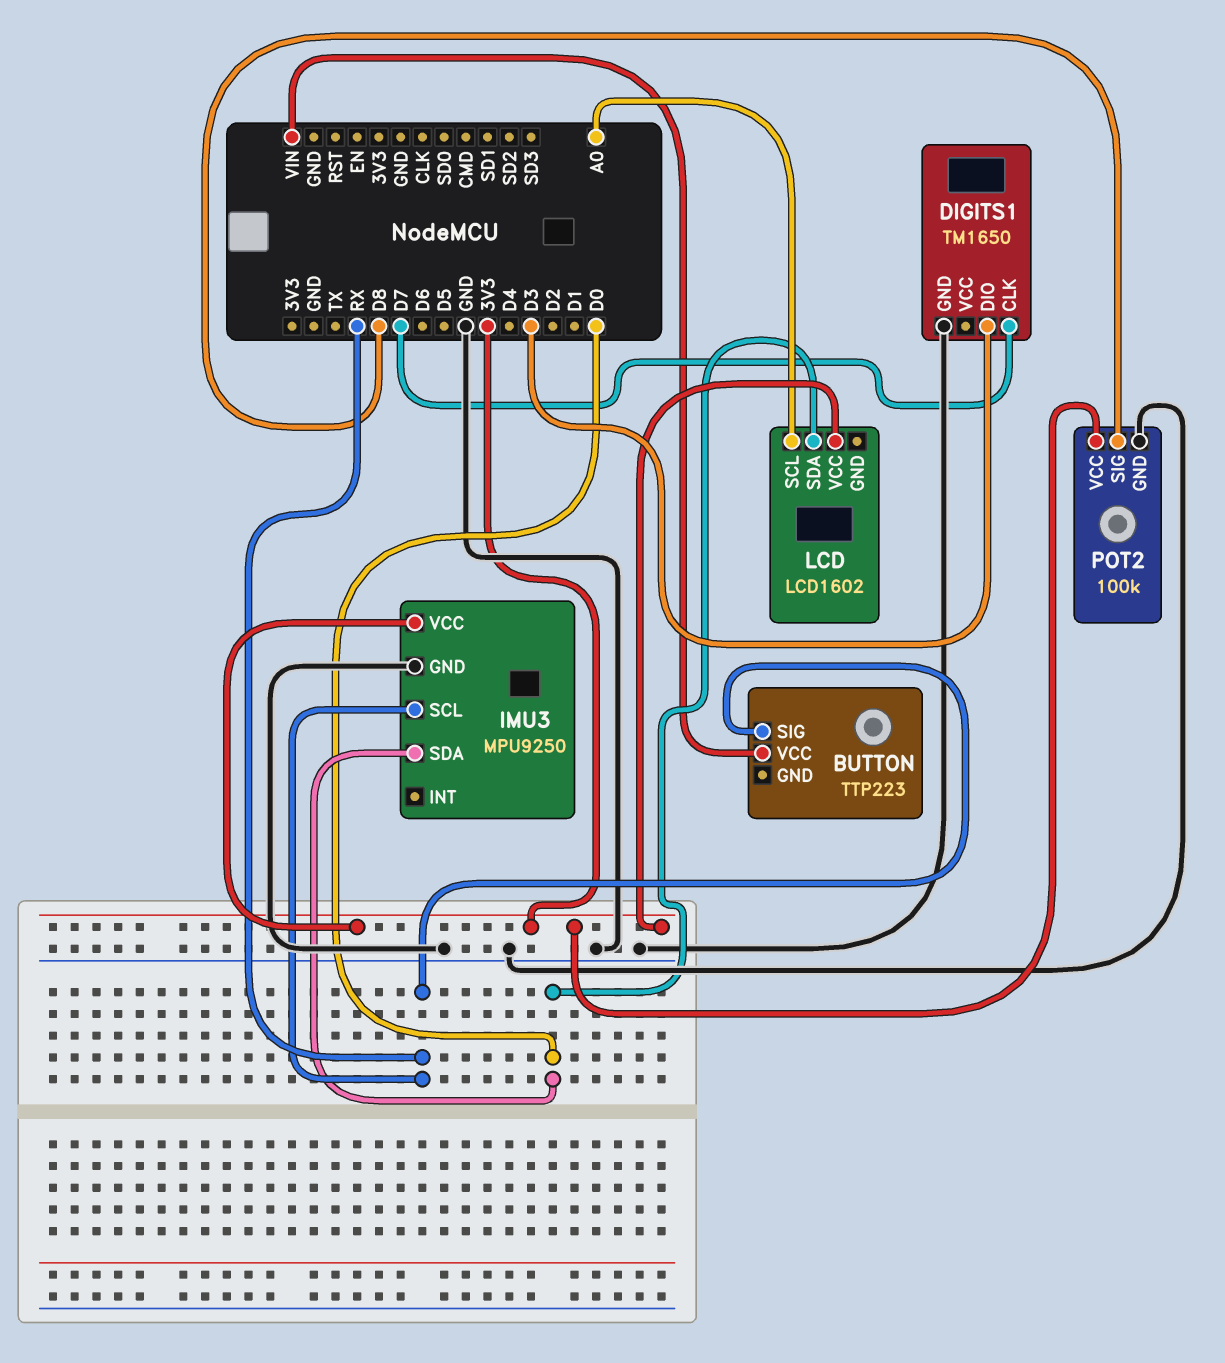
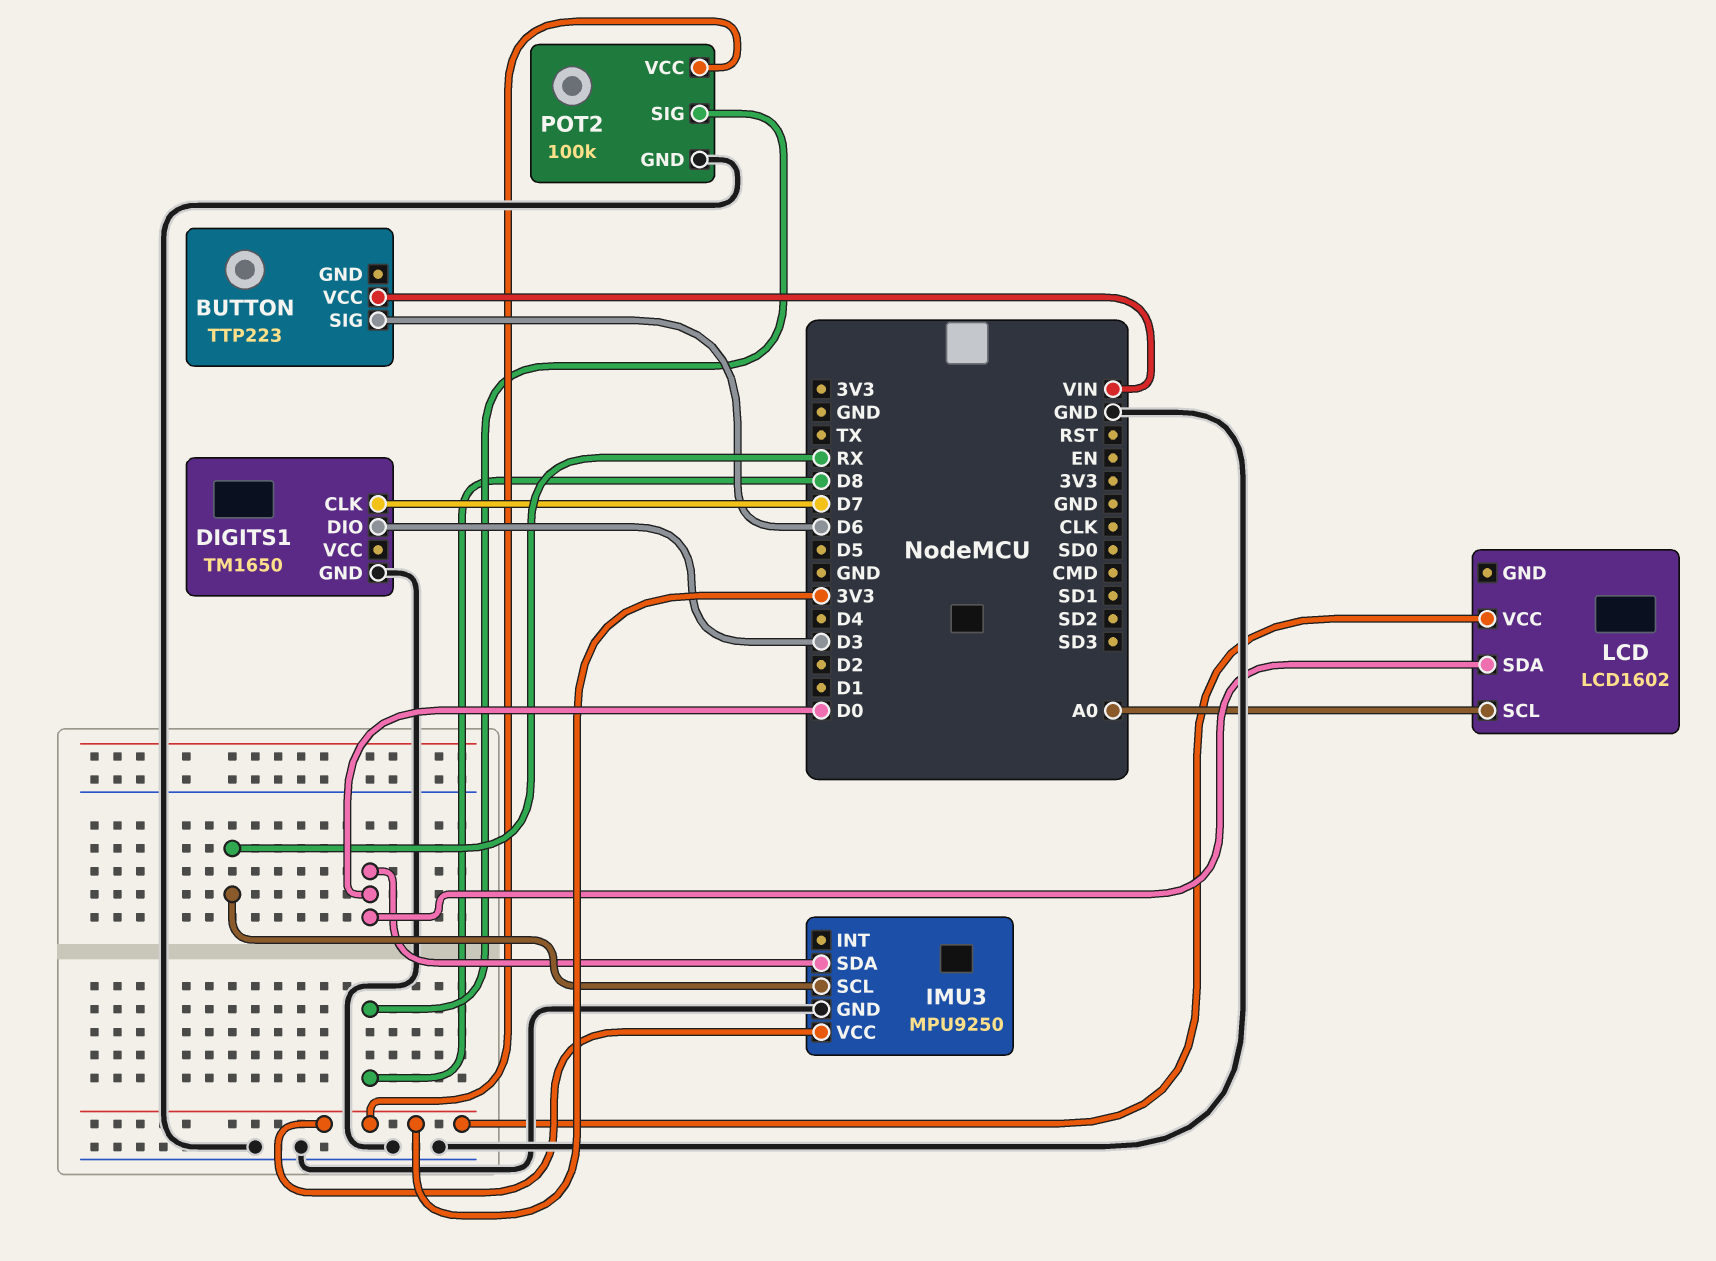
BUTTON pin SIG: RX -> D6

